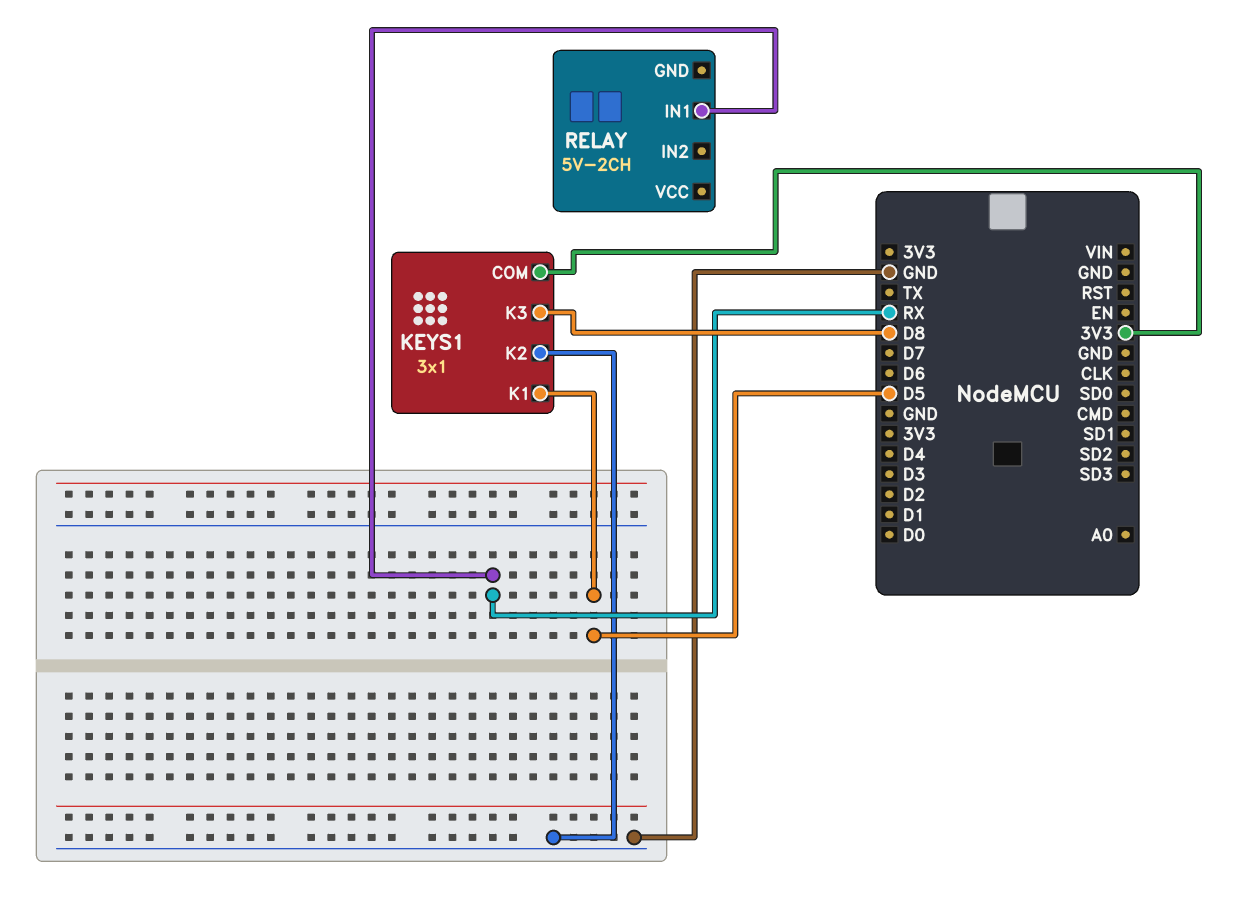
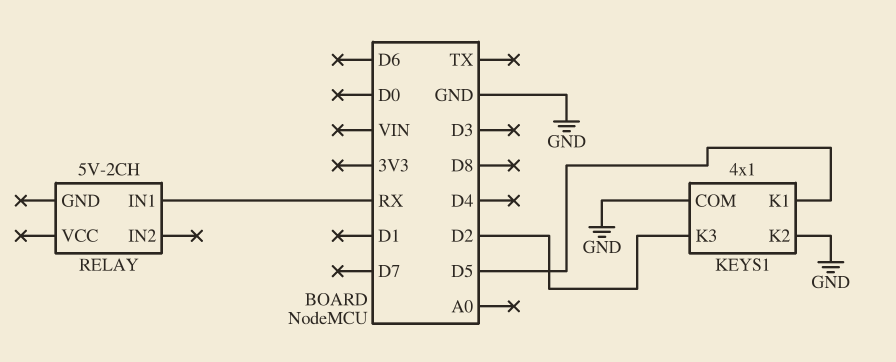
KEYS1: 3x1 -> 4x1
KEYS1 pin COM: 3V3 -> GND
KEYS1 pin K3: D8 -> D2

